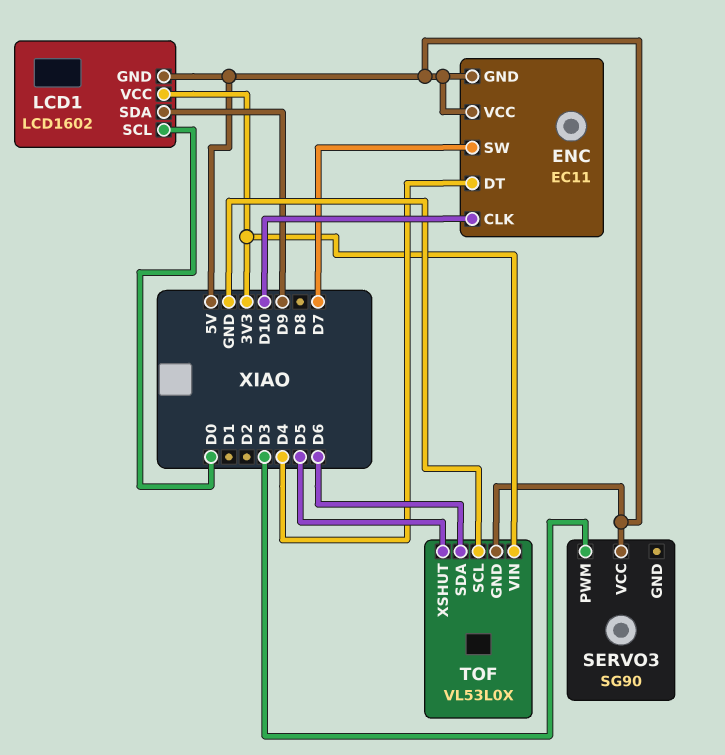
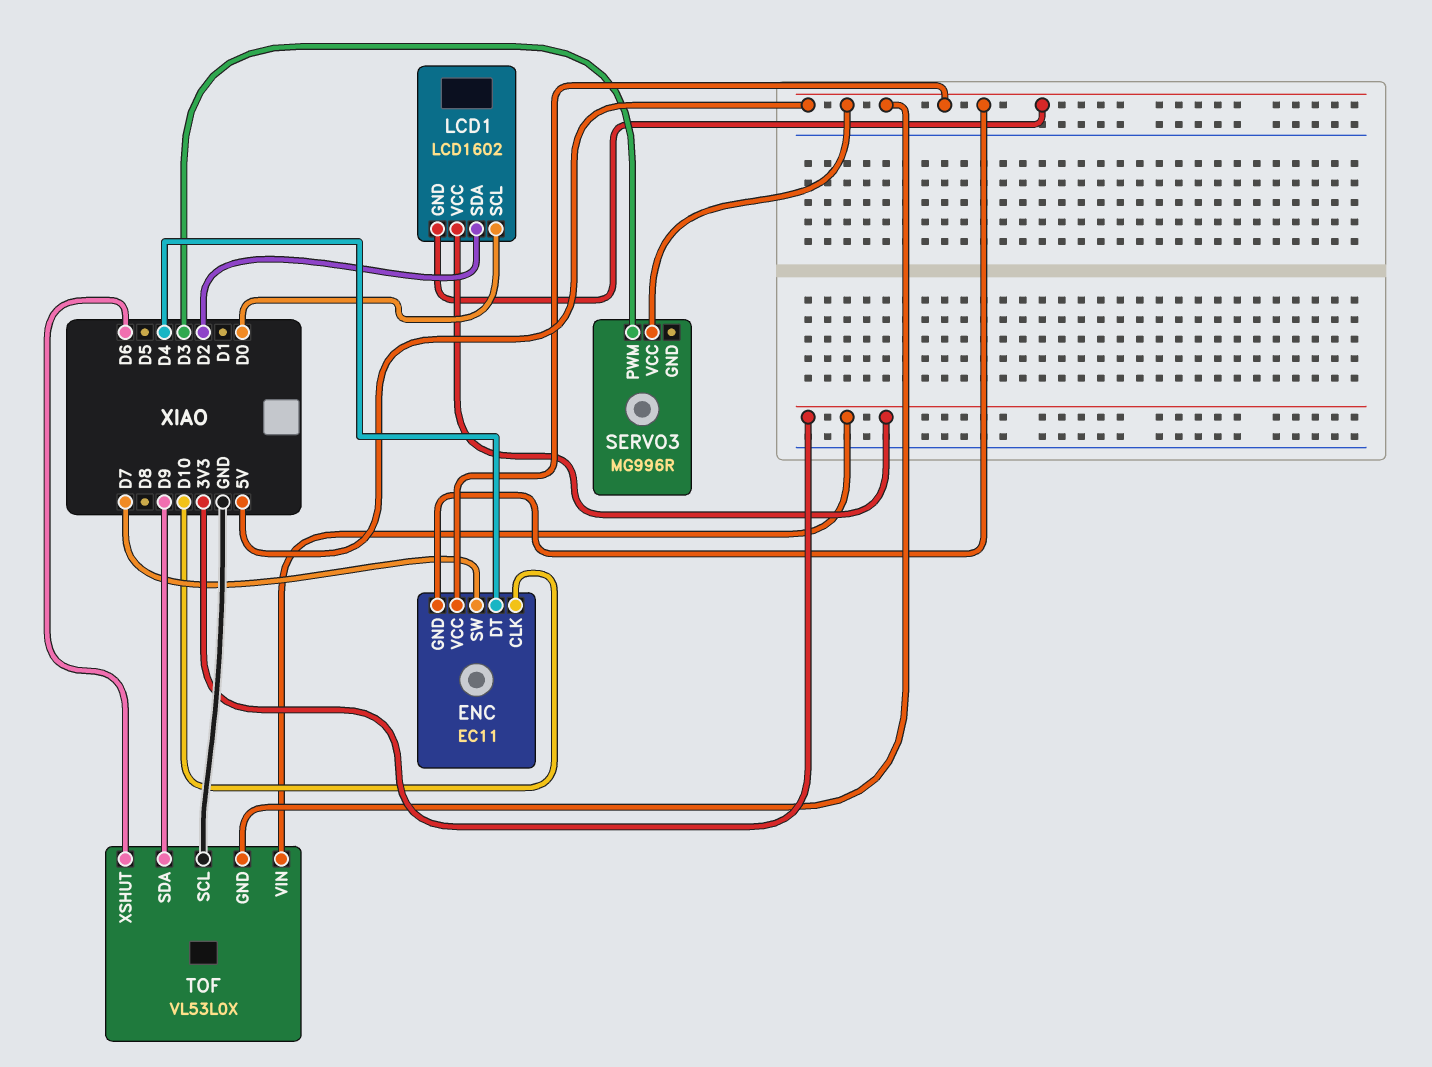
LCD1 pin SDA: D9 -> D2
SERVO3: SG90 -> MG996R
TOF pin SDA: D6 -> D9
TOF pin XSHUT: D5 -> D6

